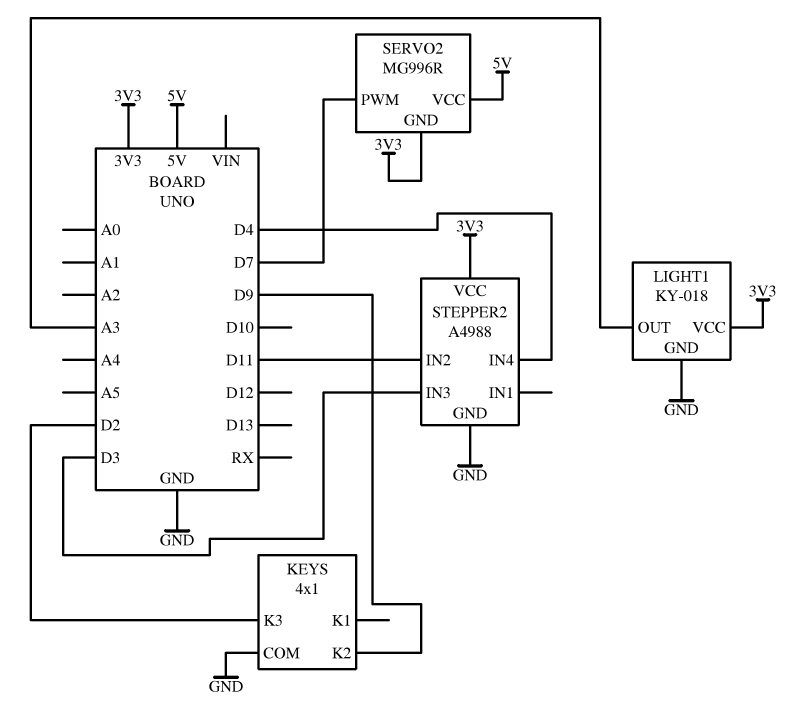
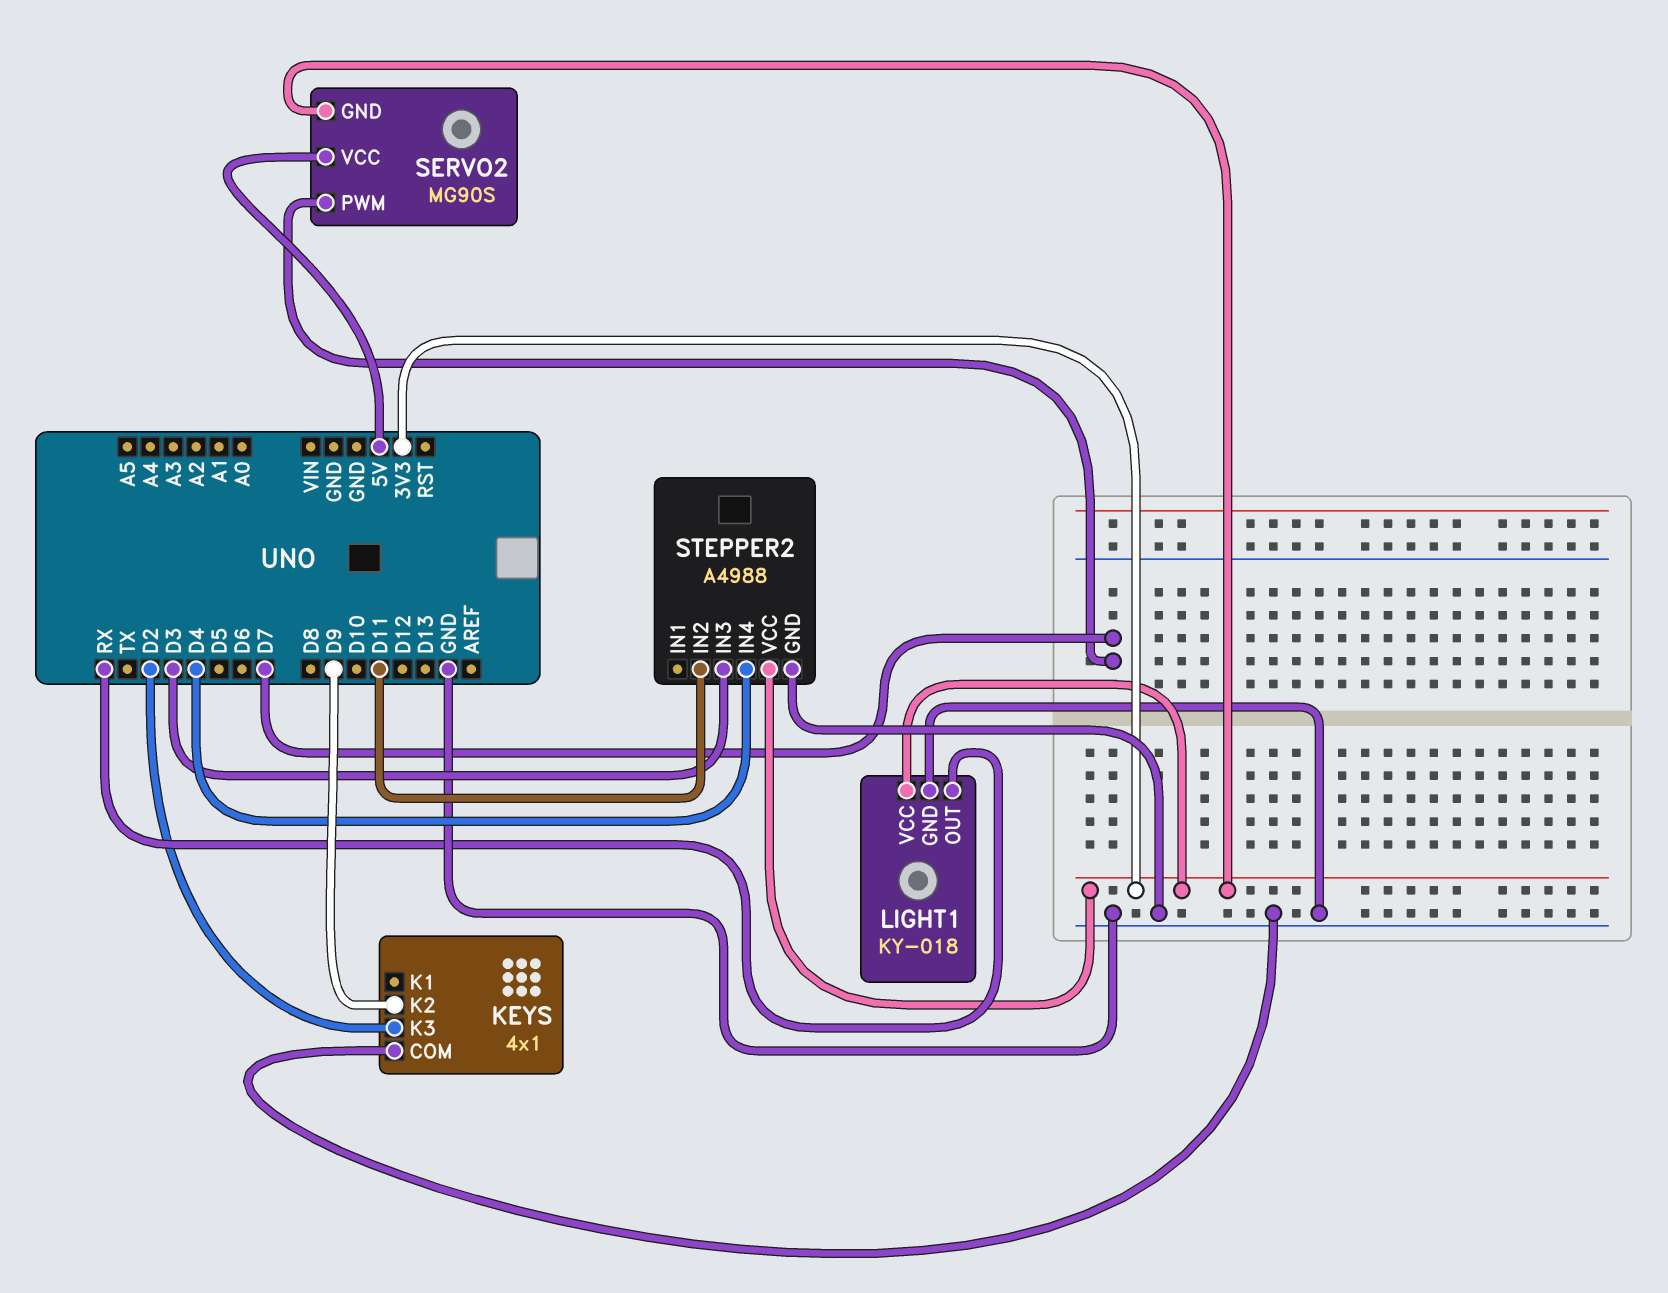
LIGHT1 pin OUT: A3 -> RX
SERVO2: MG996R -> MG90S

